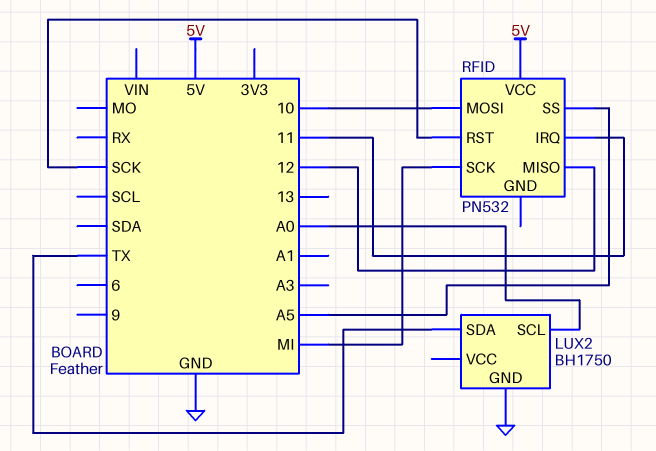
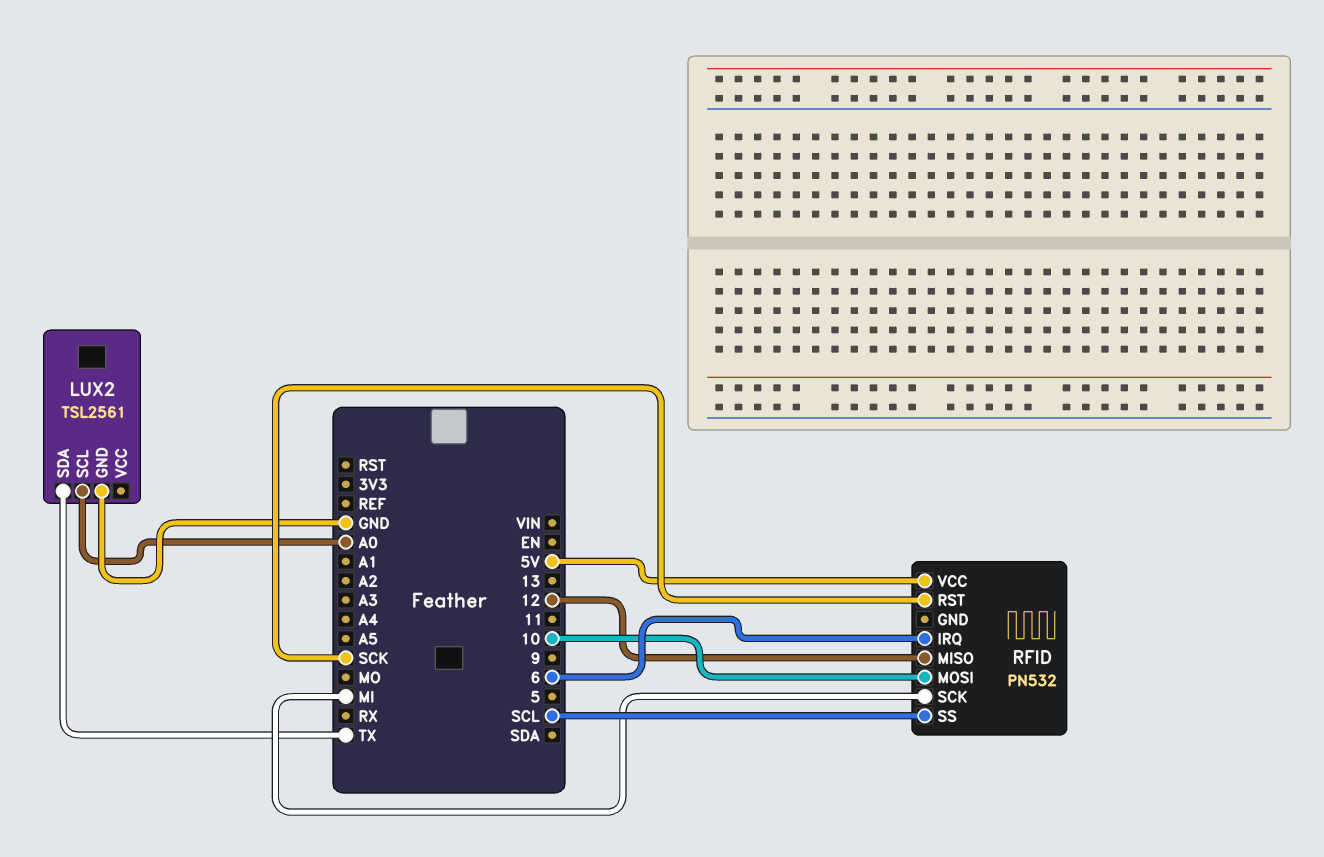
LUX2: BH1750 -> TSL2561
RFID pin IRQ: 11 -> 6
RFID pin SS: A5 -> SCL

